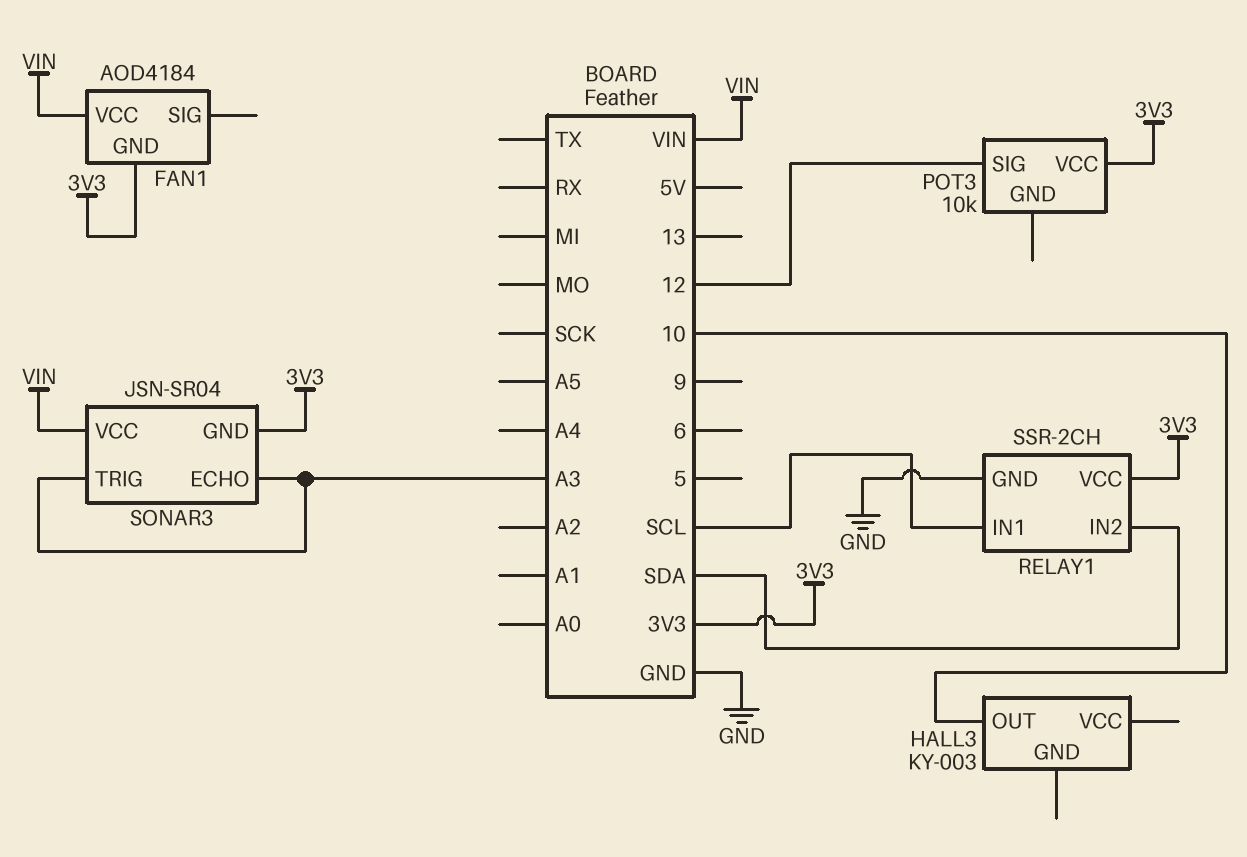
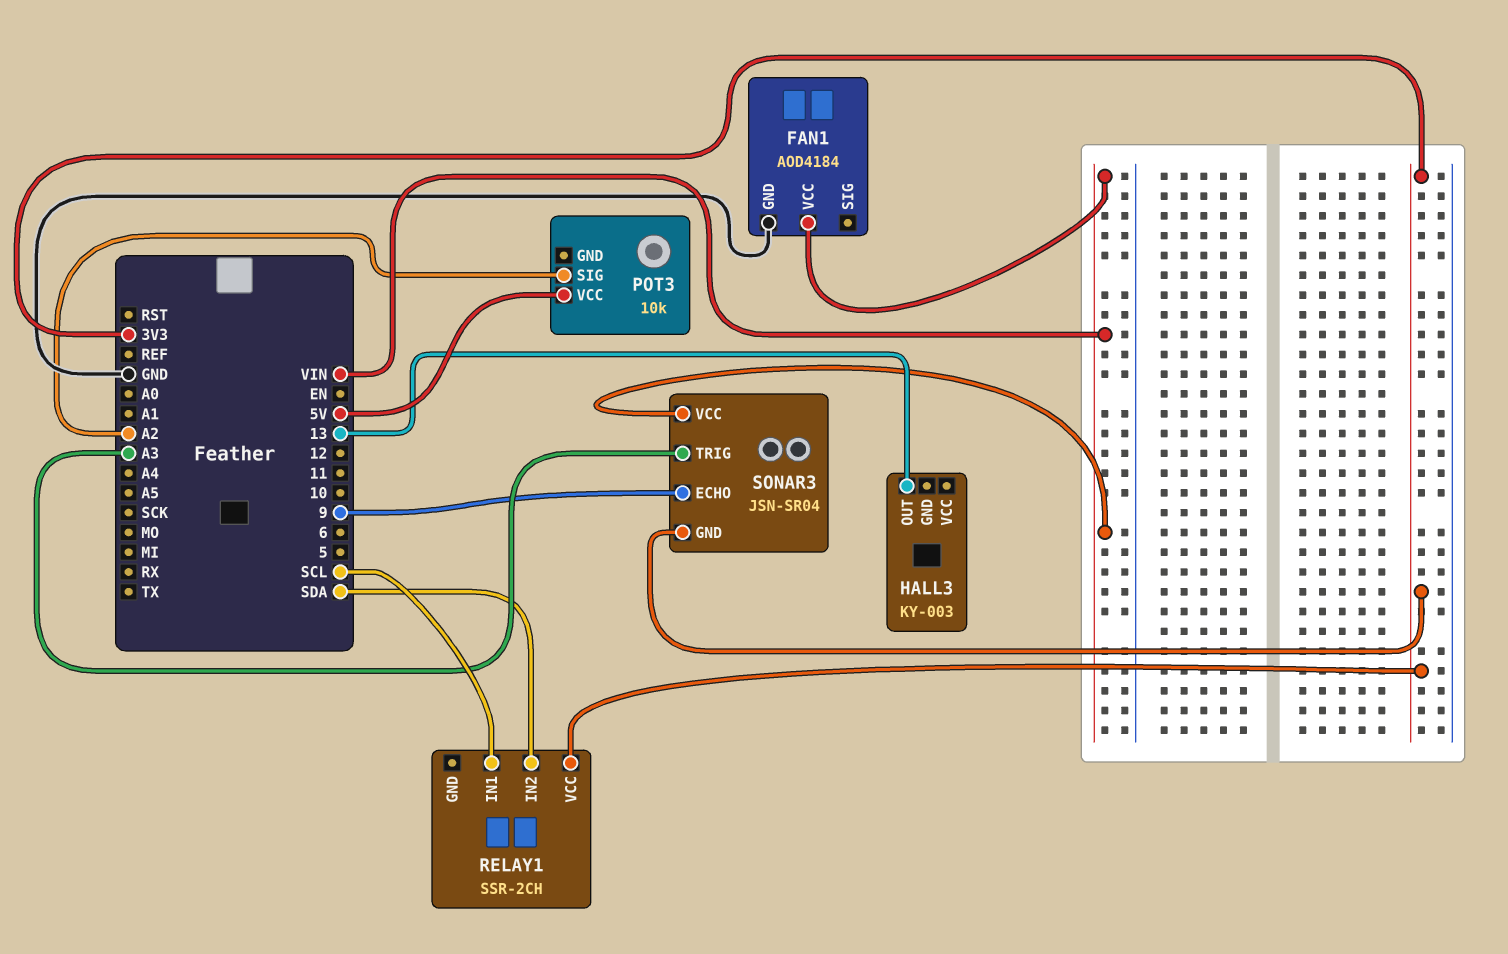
FAN1 pin GND: 3V3 -> GND
HALL3 pin OUT: 10 -> 13
POT3 pin SIG: 12 -> A2
POT3 pin VCC: 3V3 -> 5V
RELAY1 pin GND: GND -> none
SONAR3 pin ECHO: A3 -> 9

